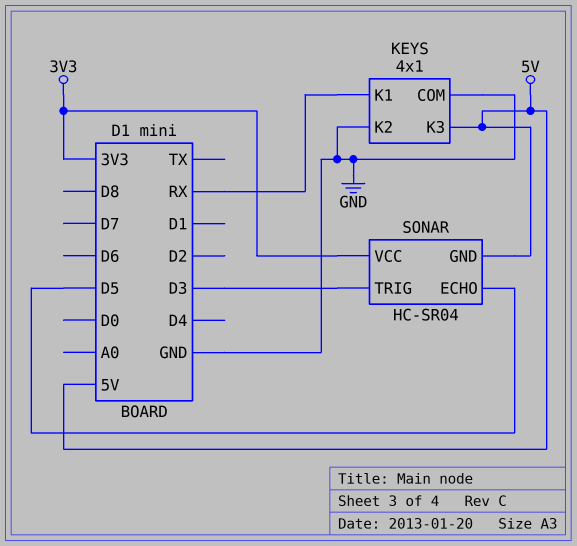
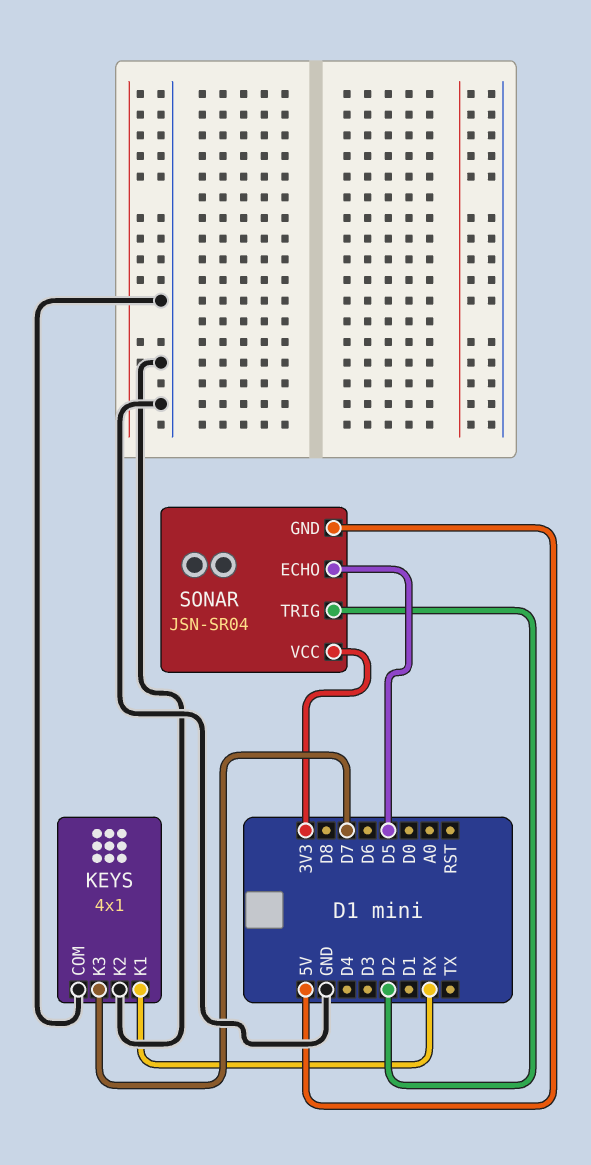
KEYS pin K3: 5V -> D7
SONAR: HC-SR04 -> JSN-SR04
SONAR pin TRIG: D3 -> D2

